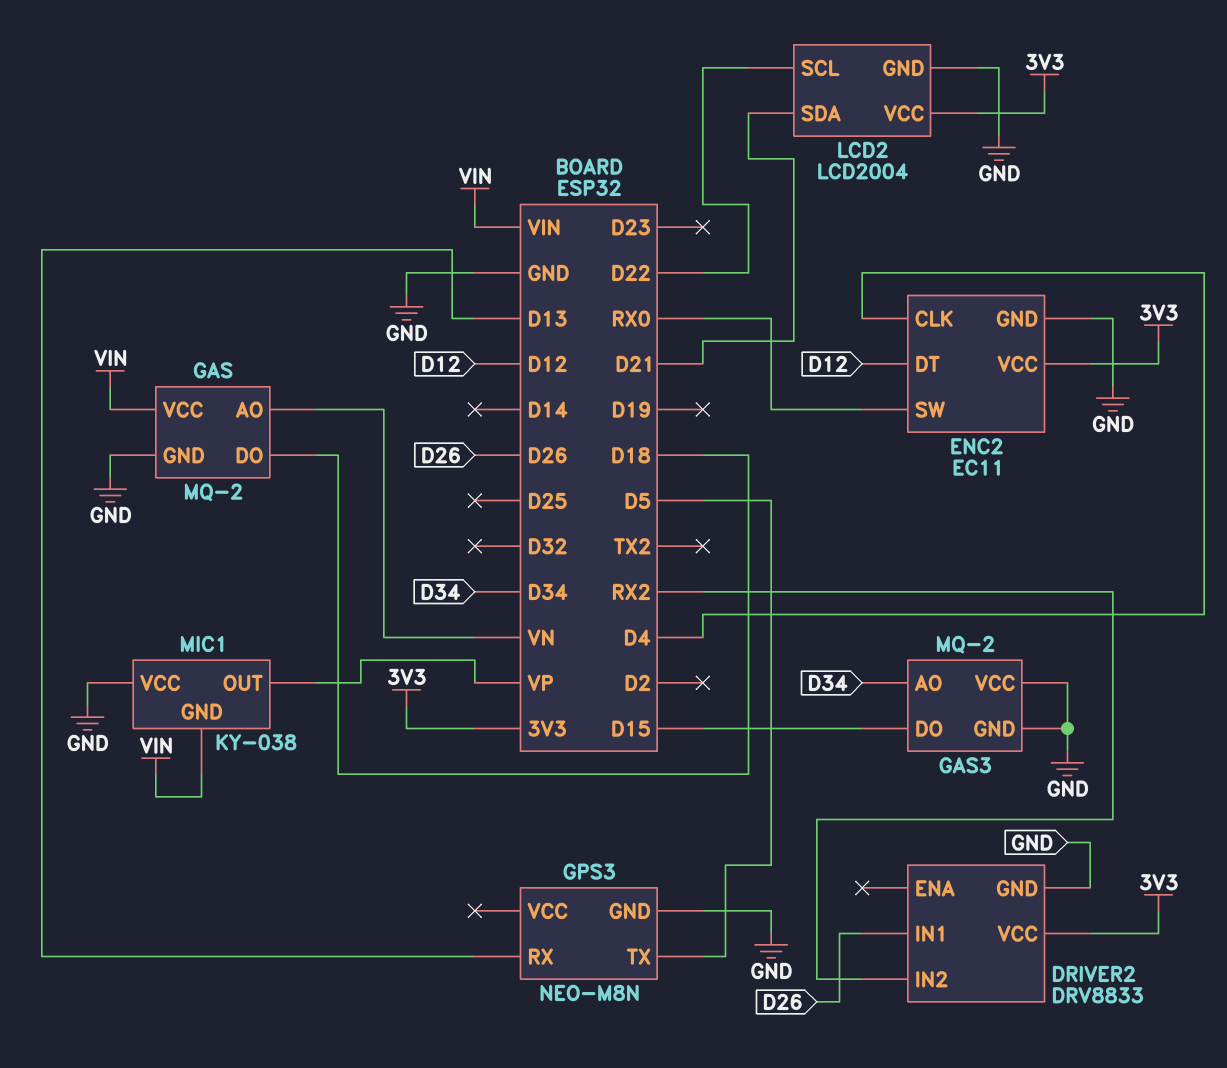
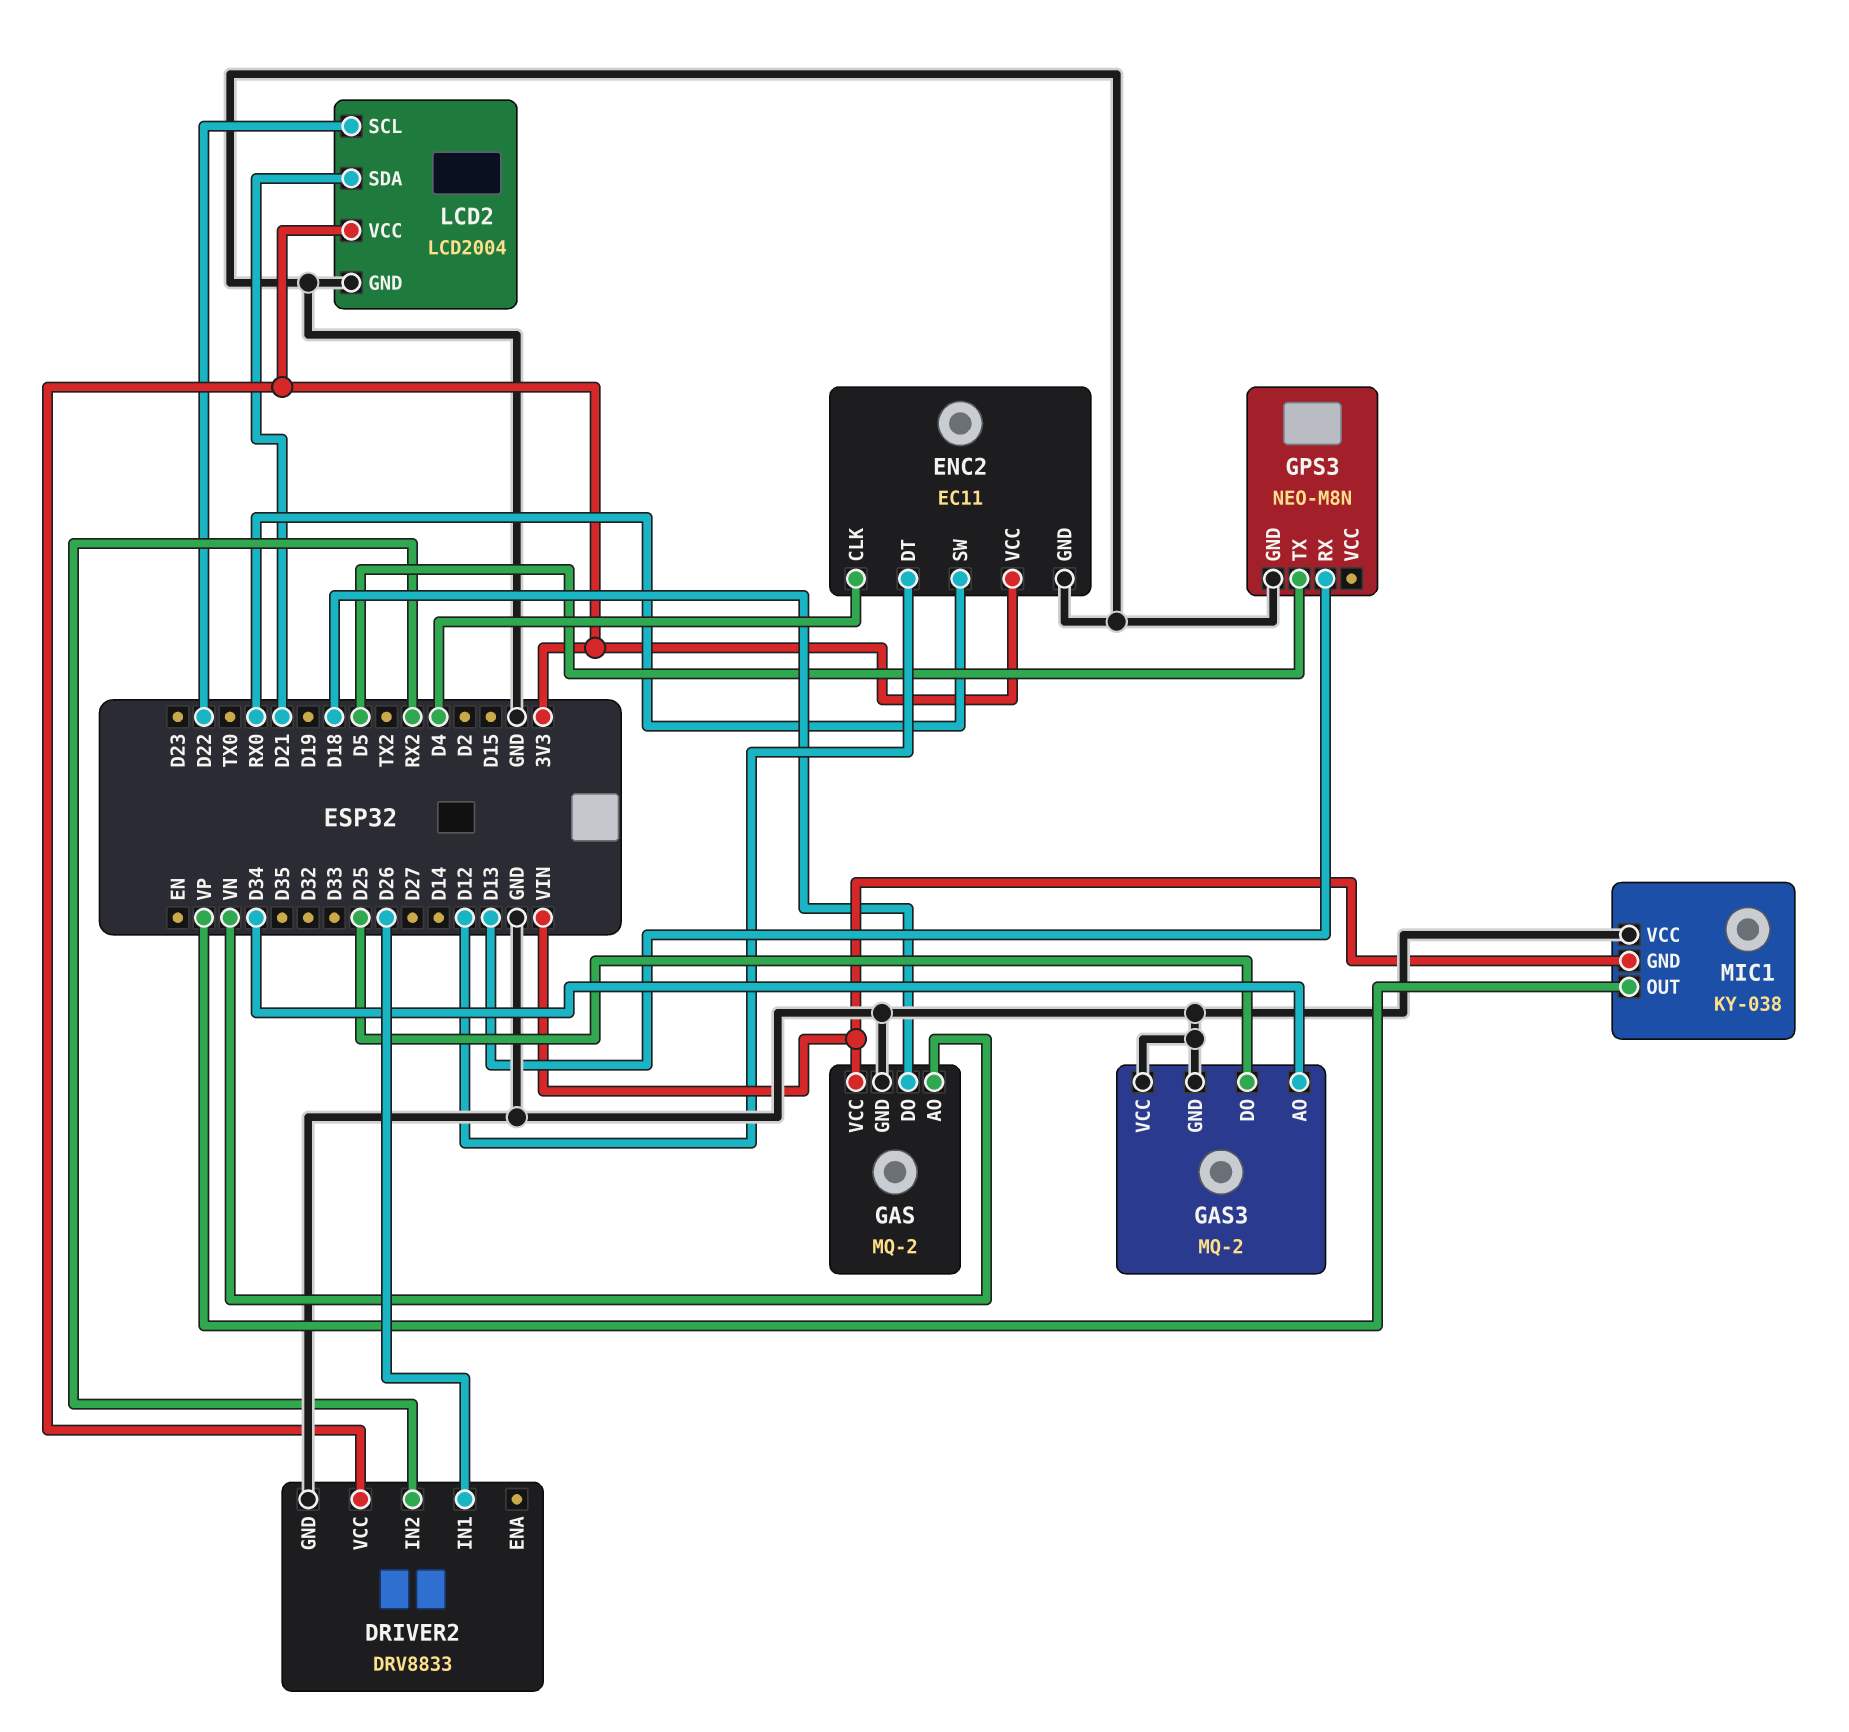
GAS3 pin DO: D15 -> D25

